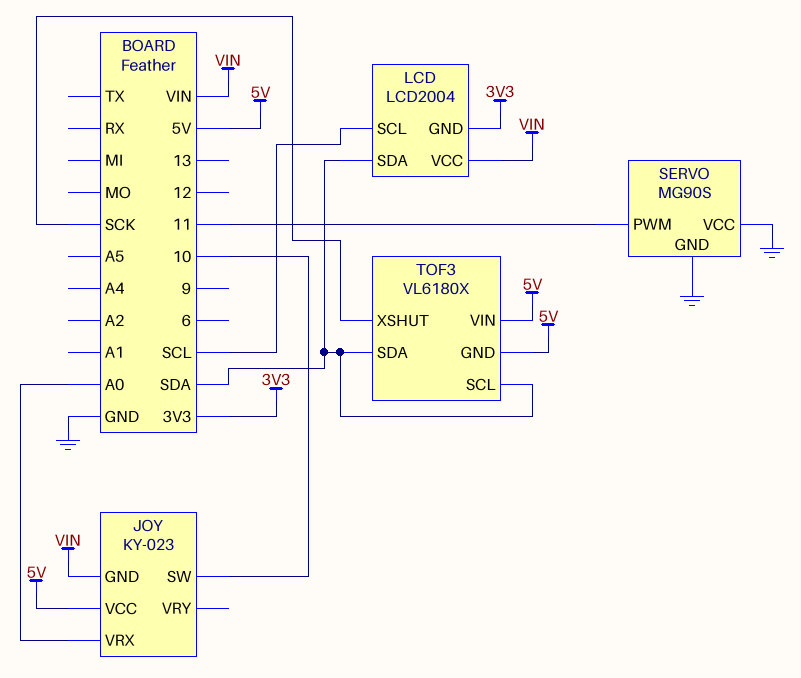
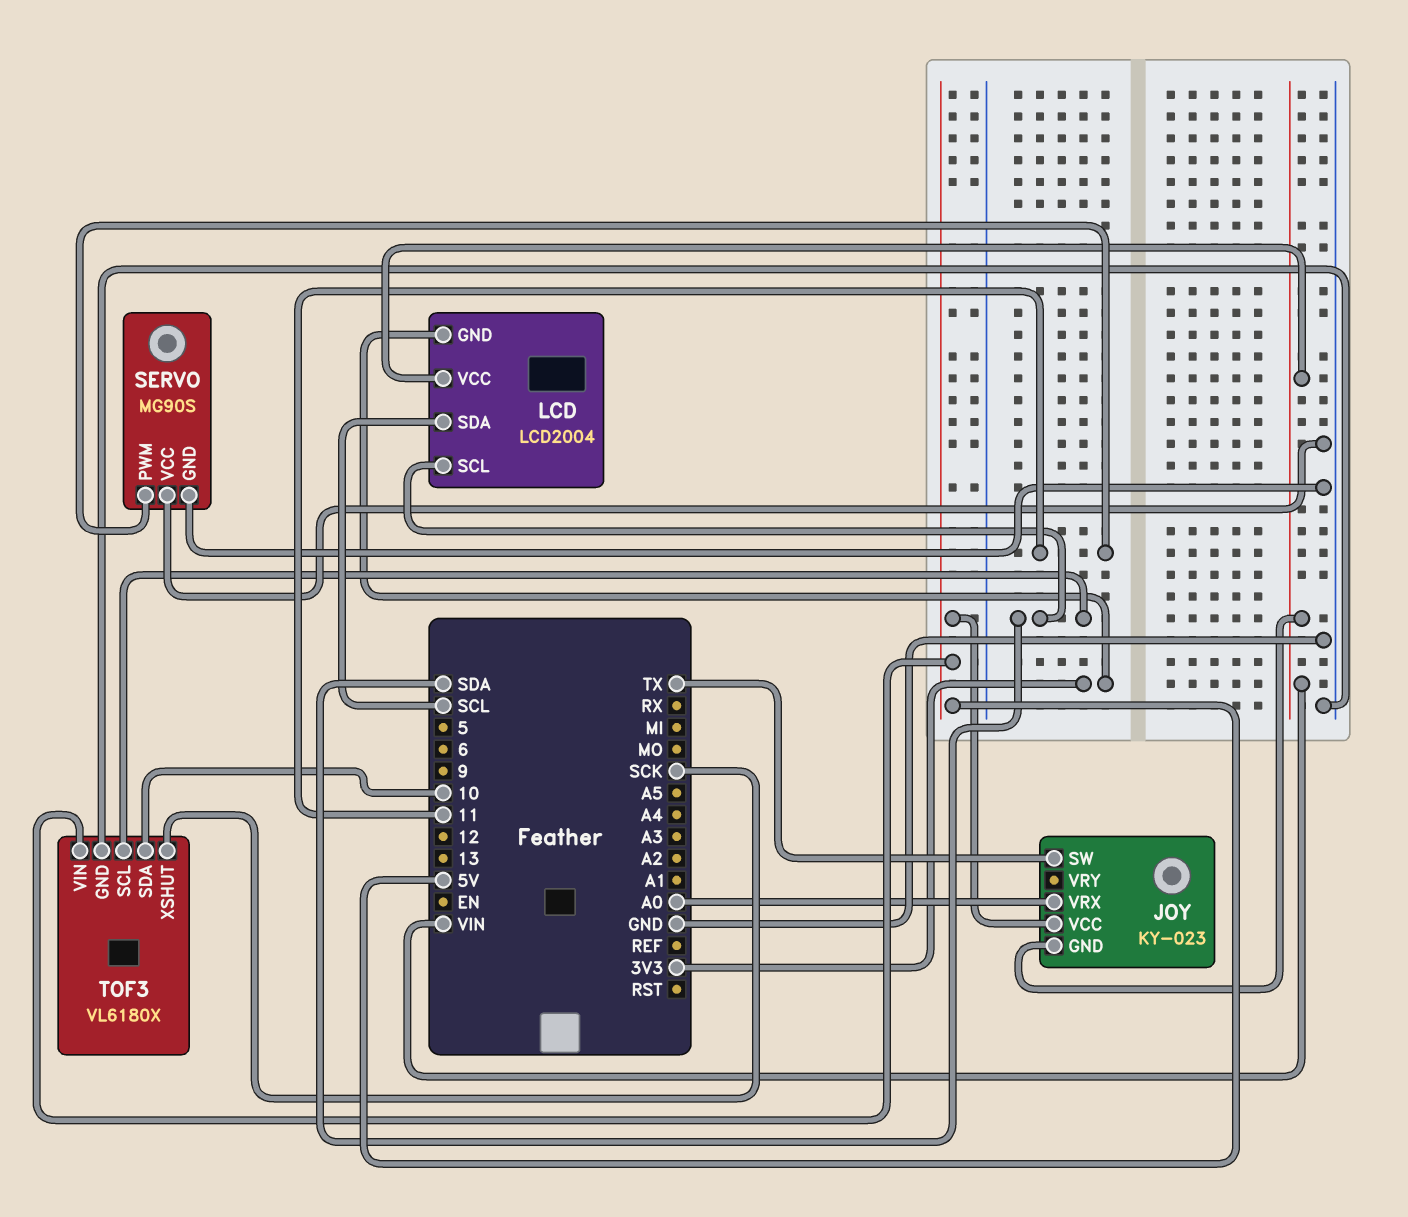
JOY pin SW: 10 -> TX
LCD pin SCL: SCL -> SDA
LCD pin SDA: SDA -> SCL
TOF3 pin GND: 5V -> GND
TOF3 pin SDA: SDA -> 10

